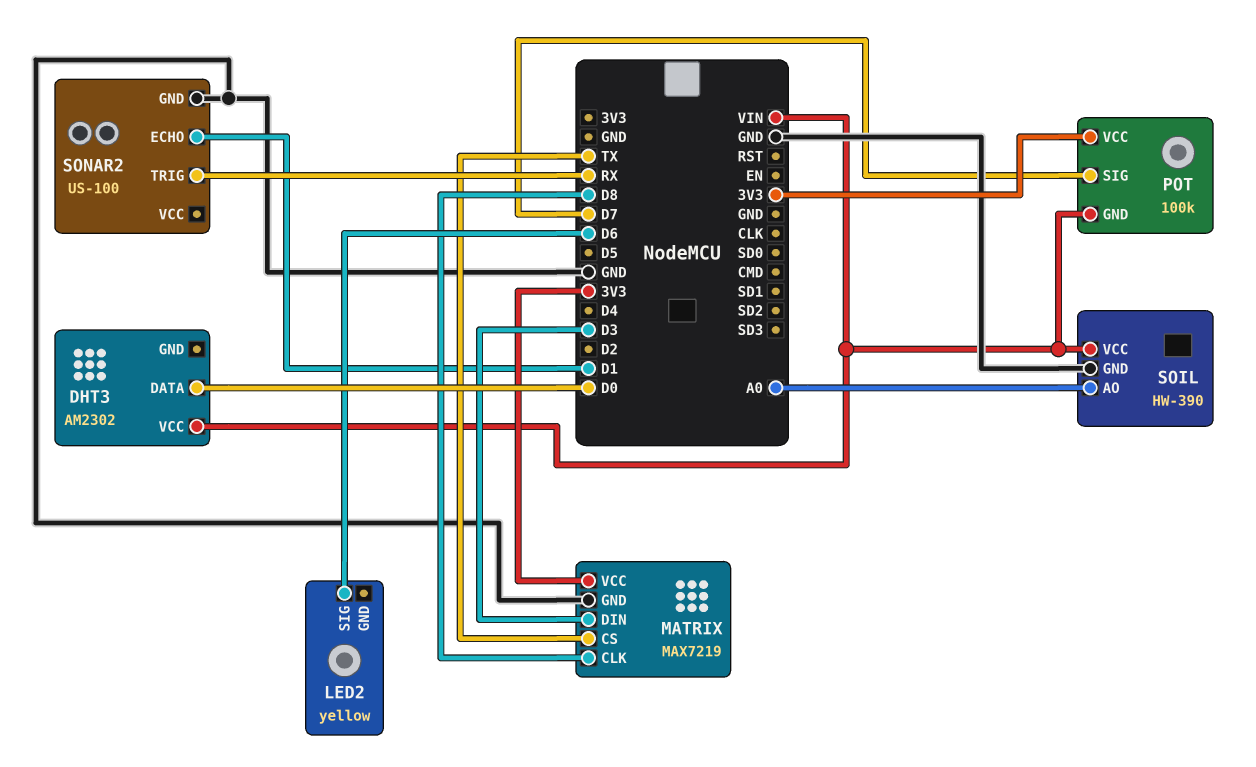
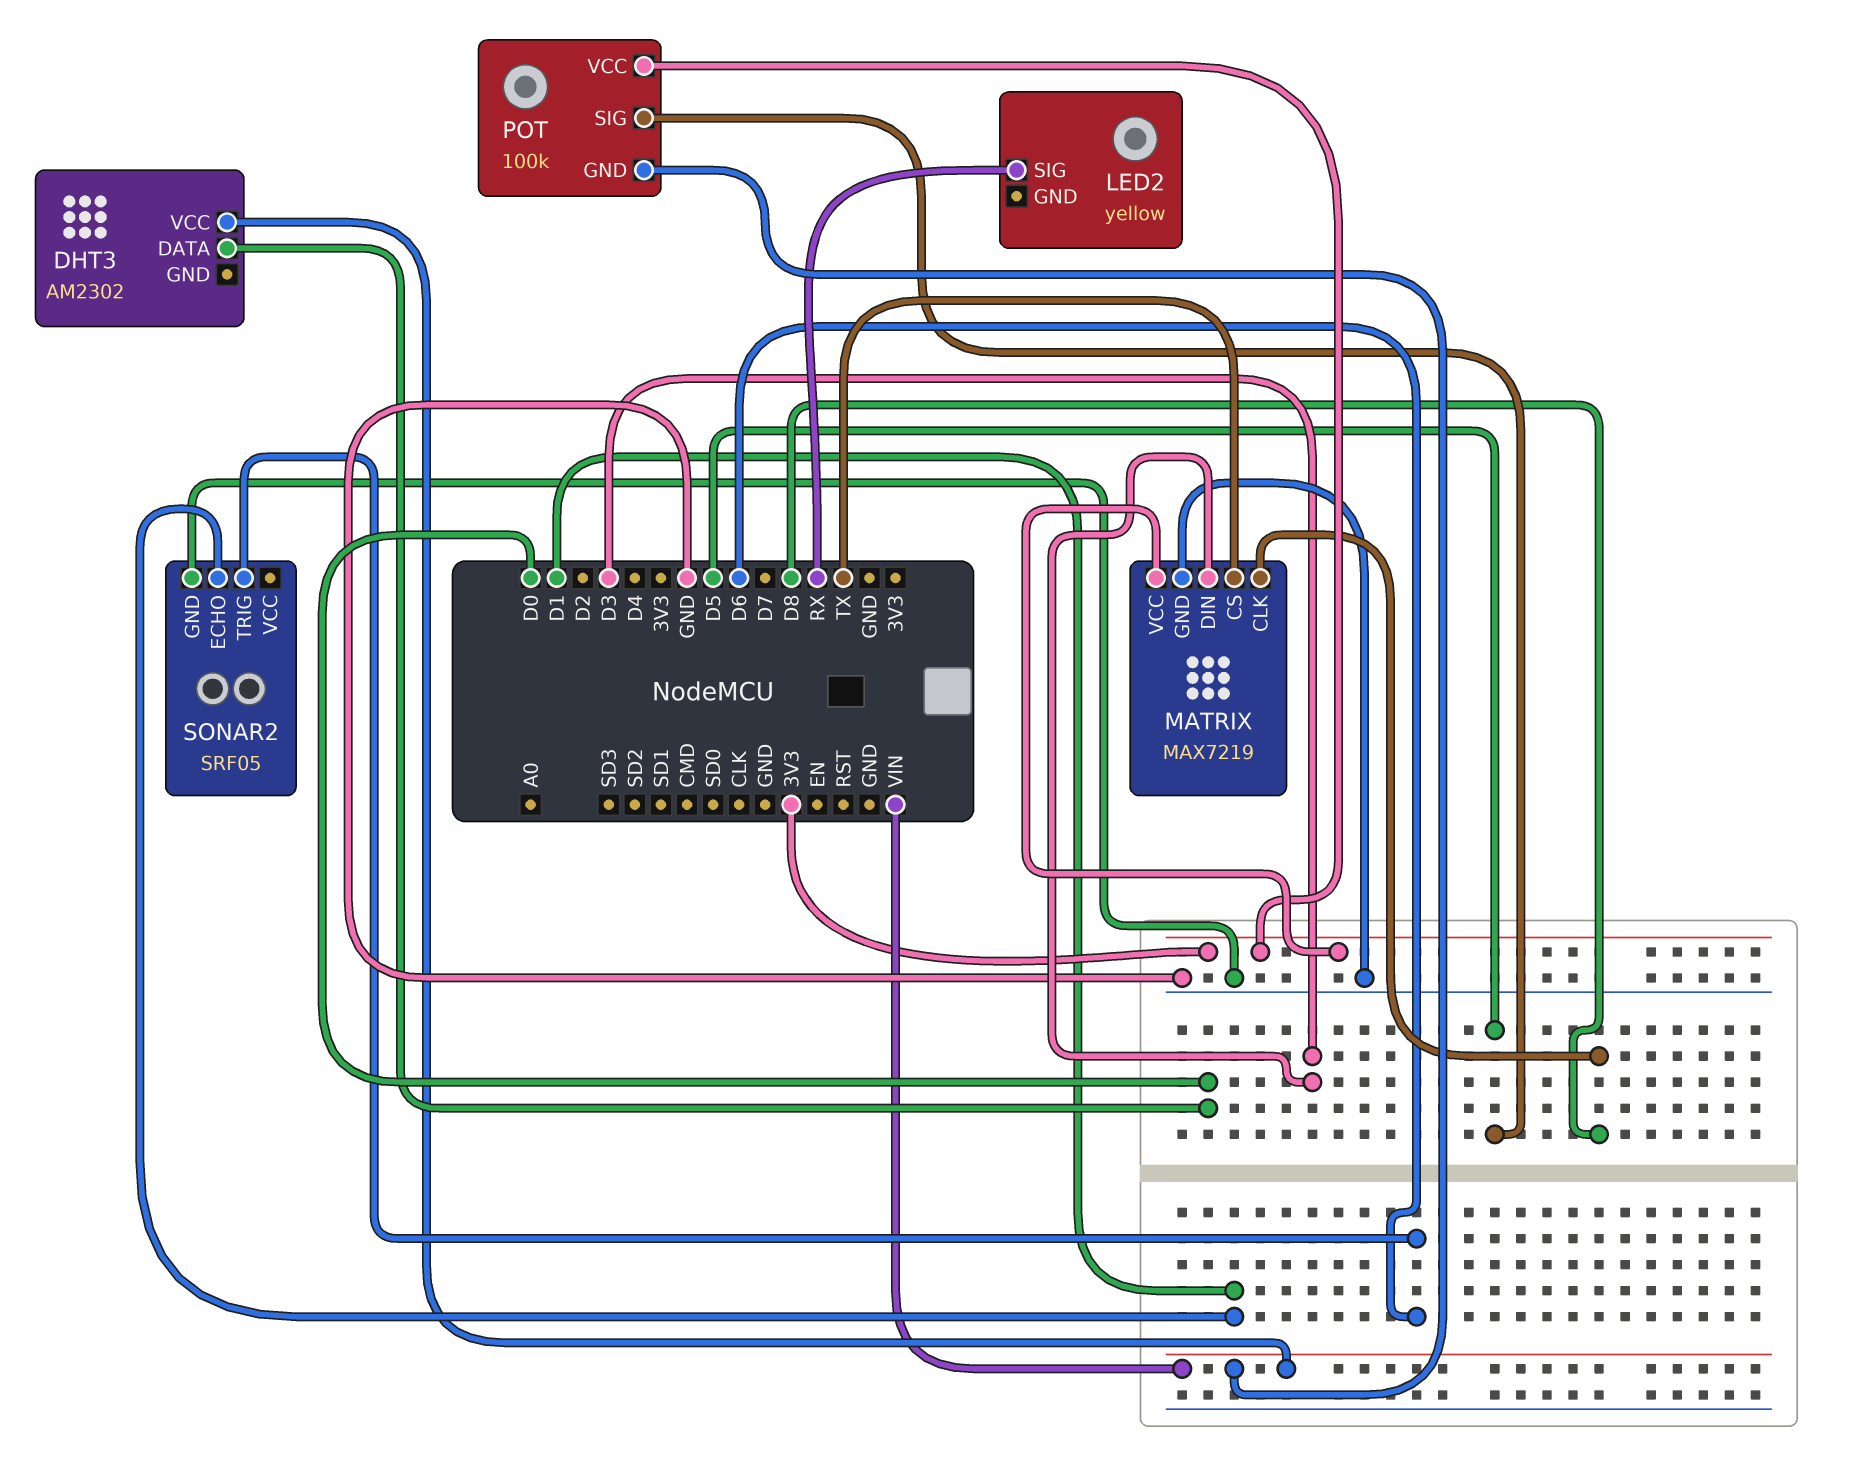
LED2 pin SIG: D6 -> RX
POT pin SIG: D7 -> D5
SOIL: HW-390 -> none
SOIL pin AO: A0 -> none
SOIL pin GND: GND -> none
SOIL pin VCC: VIN -> none
SONAR2: US-100 -> SRF05
SONAR2 pin TRIG: RX -> D6

